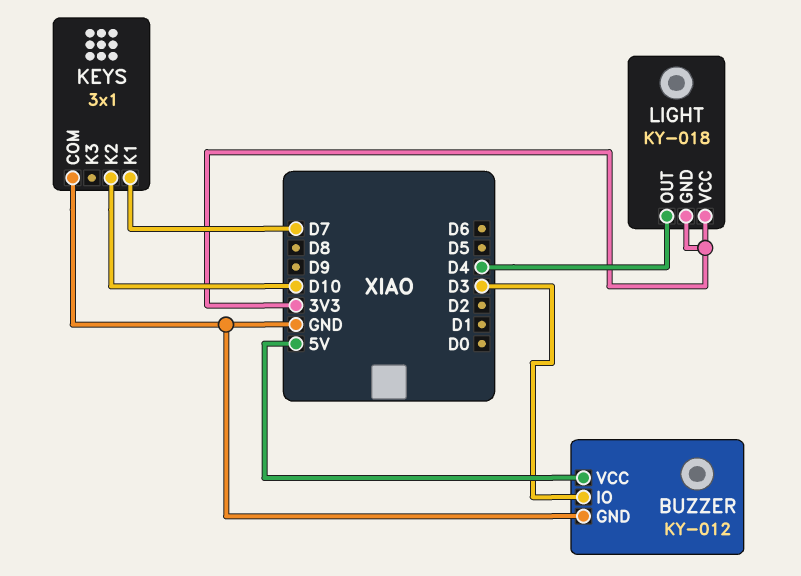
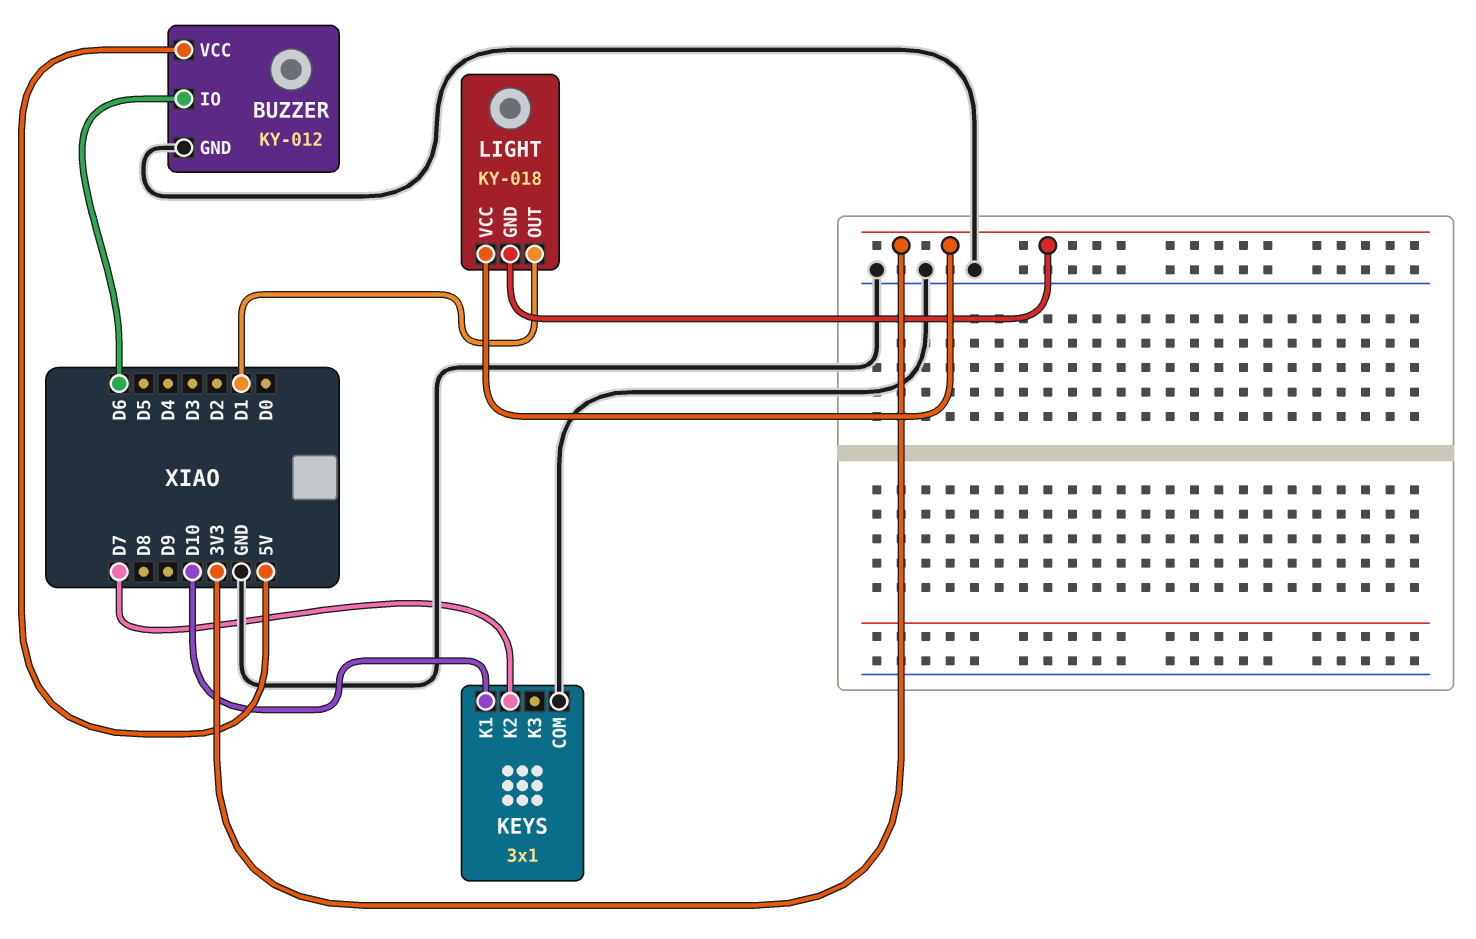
BUZZER pin IO: D3 -> D6
KEYS pin K1: D7 -> D10
KEYS pin K2: D10 -> D7
LIGHT pin OUT: D4 -> D1

